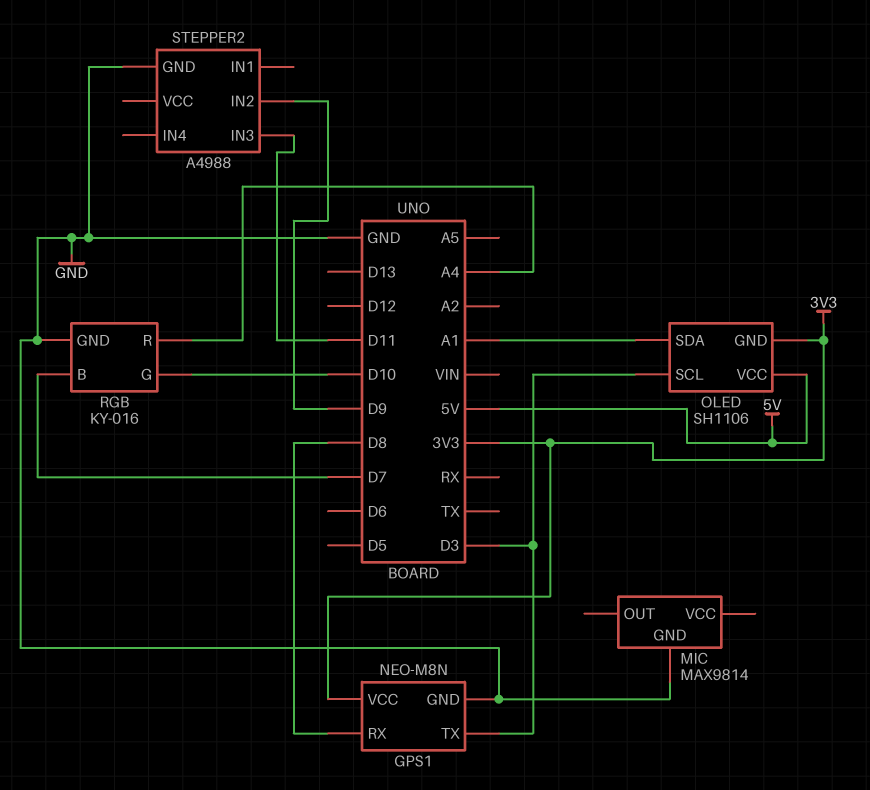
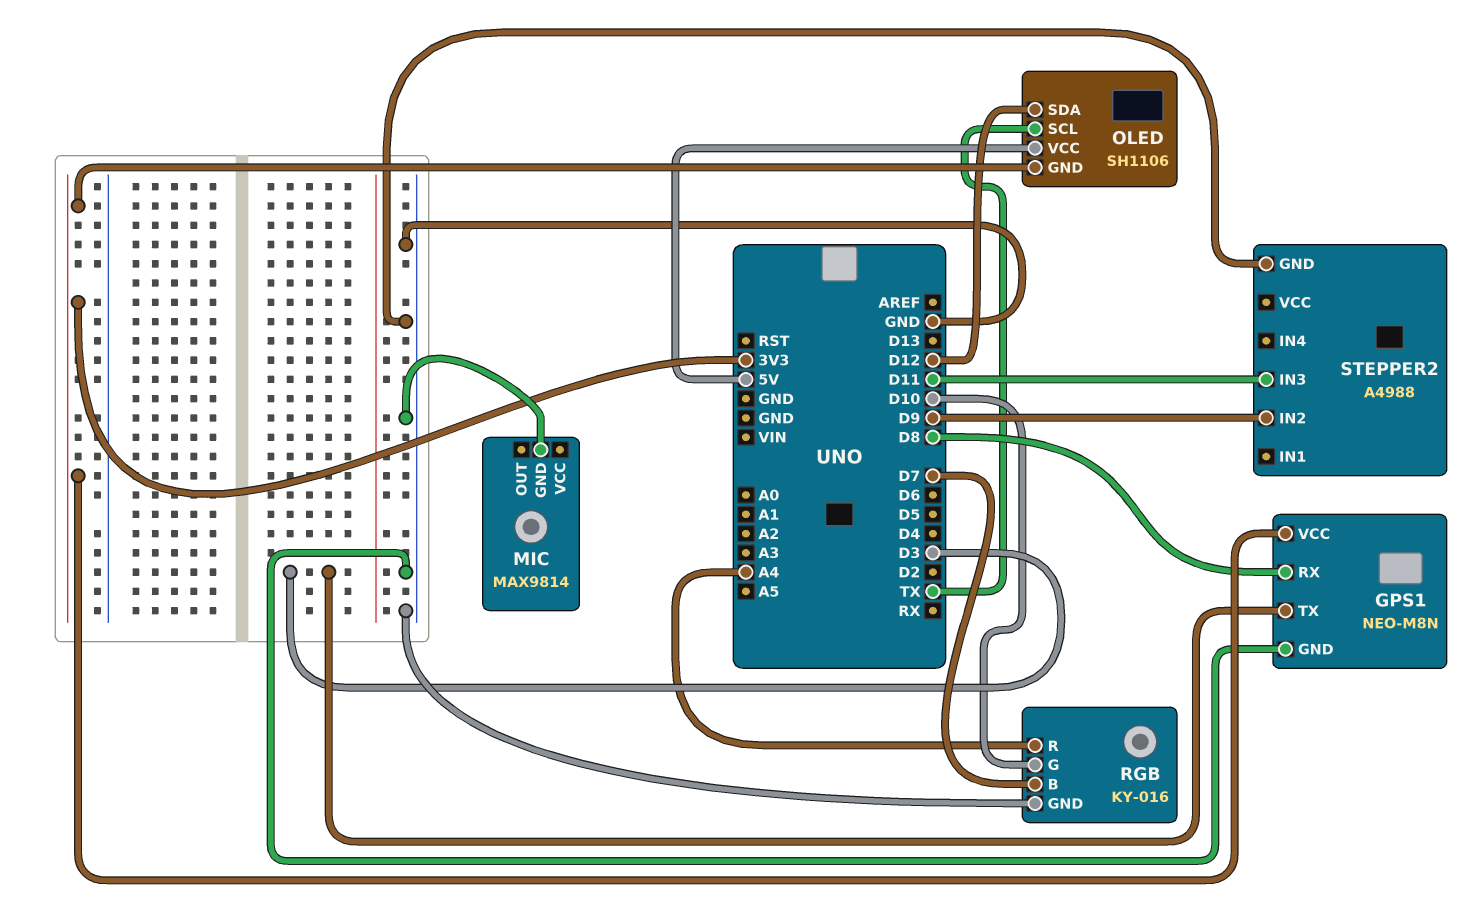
OLED pin SCL: D3 -> TX
OLED pin SDA: A1 -> D12

